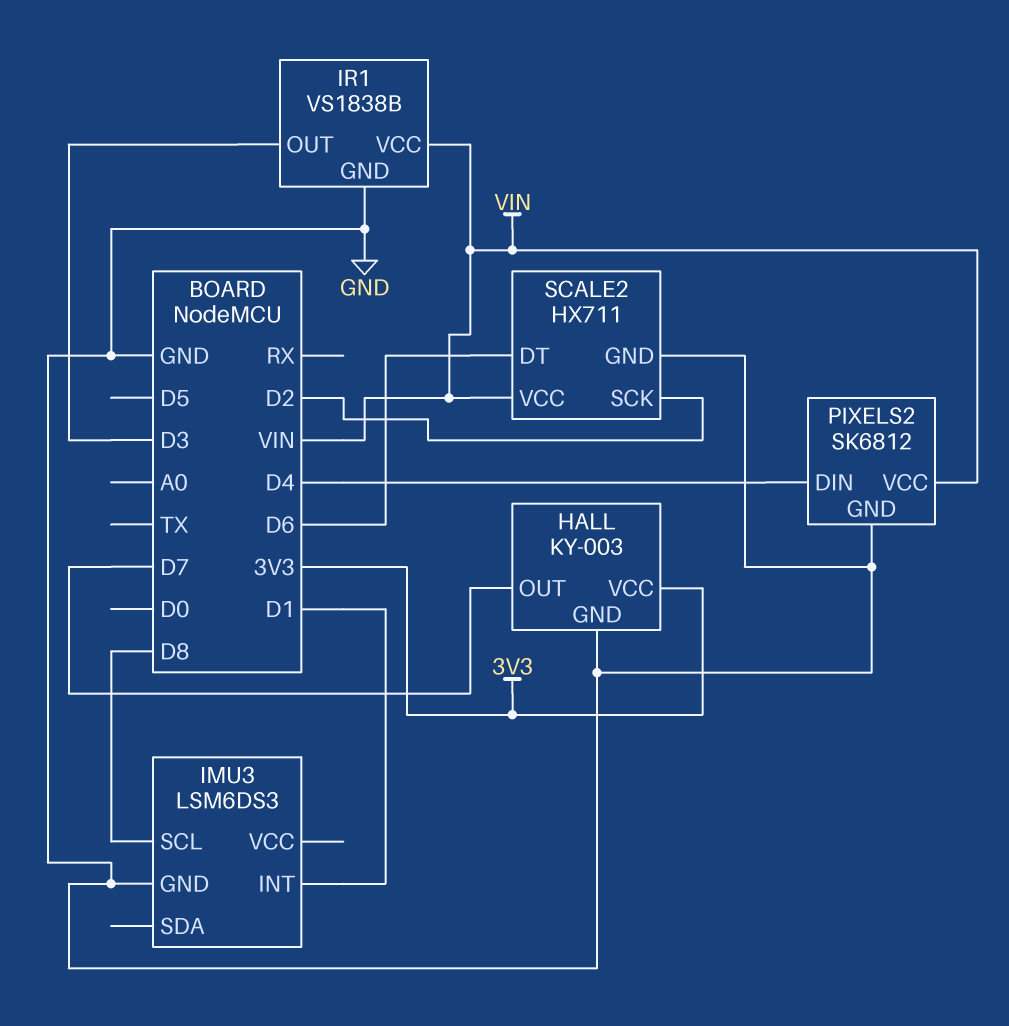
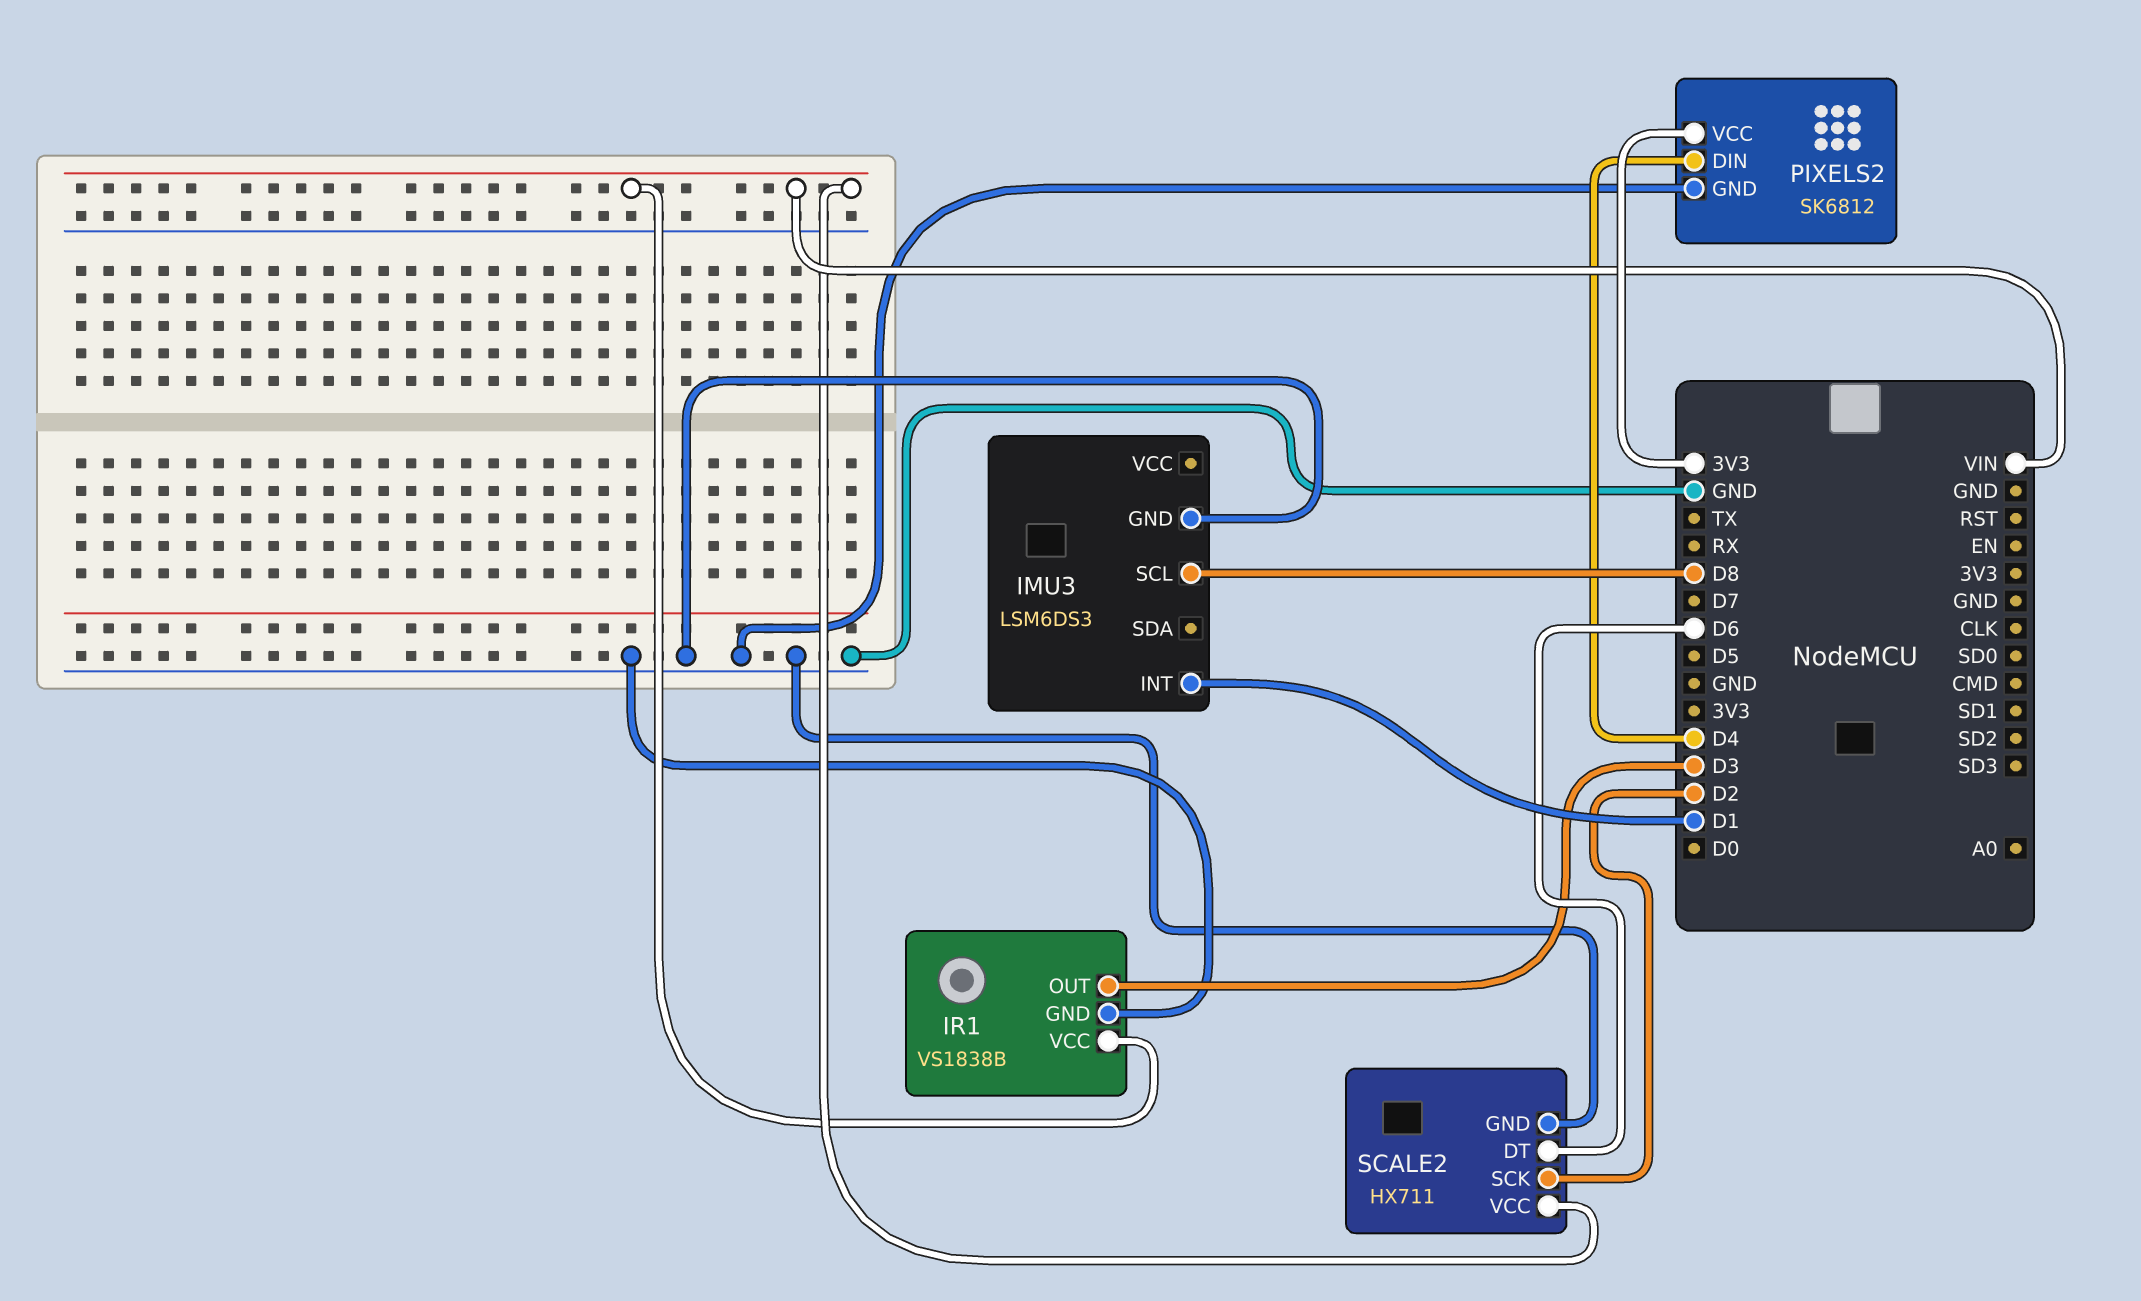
HALL: KY-003 -> none
HALL pin GND: GND -> none
HALL pin OUT: D7 -> none
HALL pin VCC: 3V3 -> none
PIXELS2 pin VCC: VIN -> 3V3

